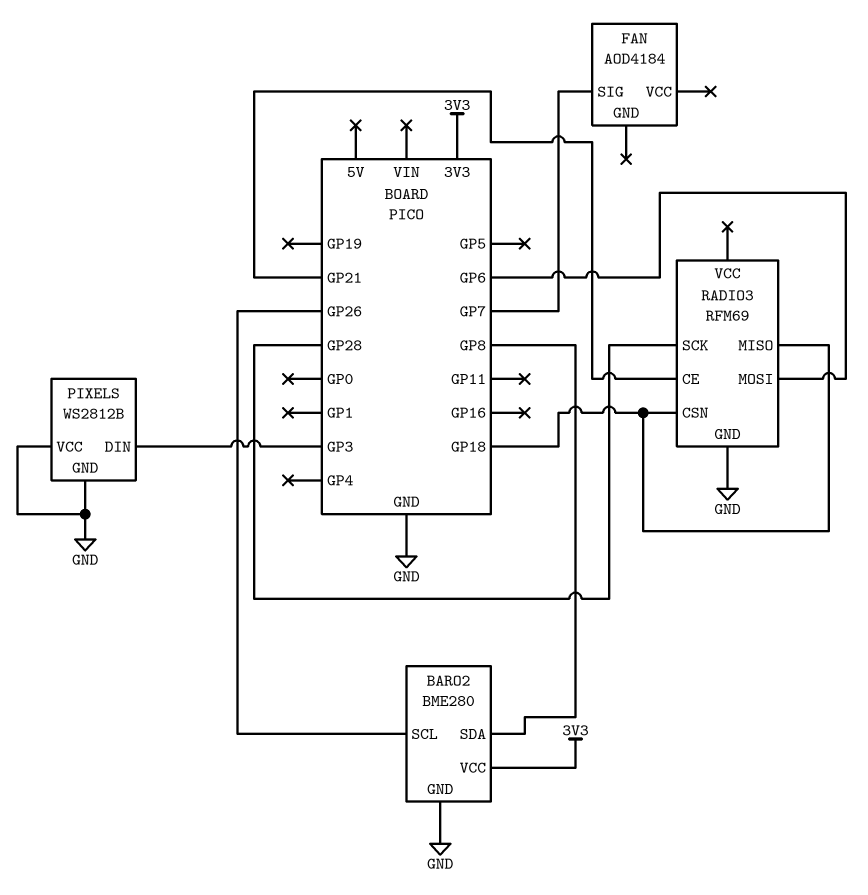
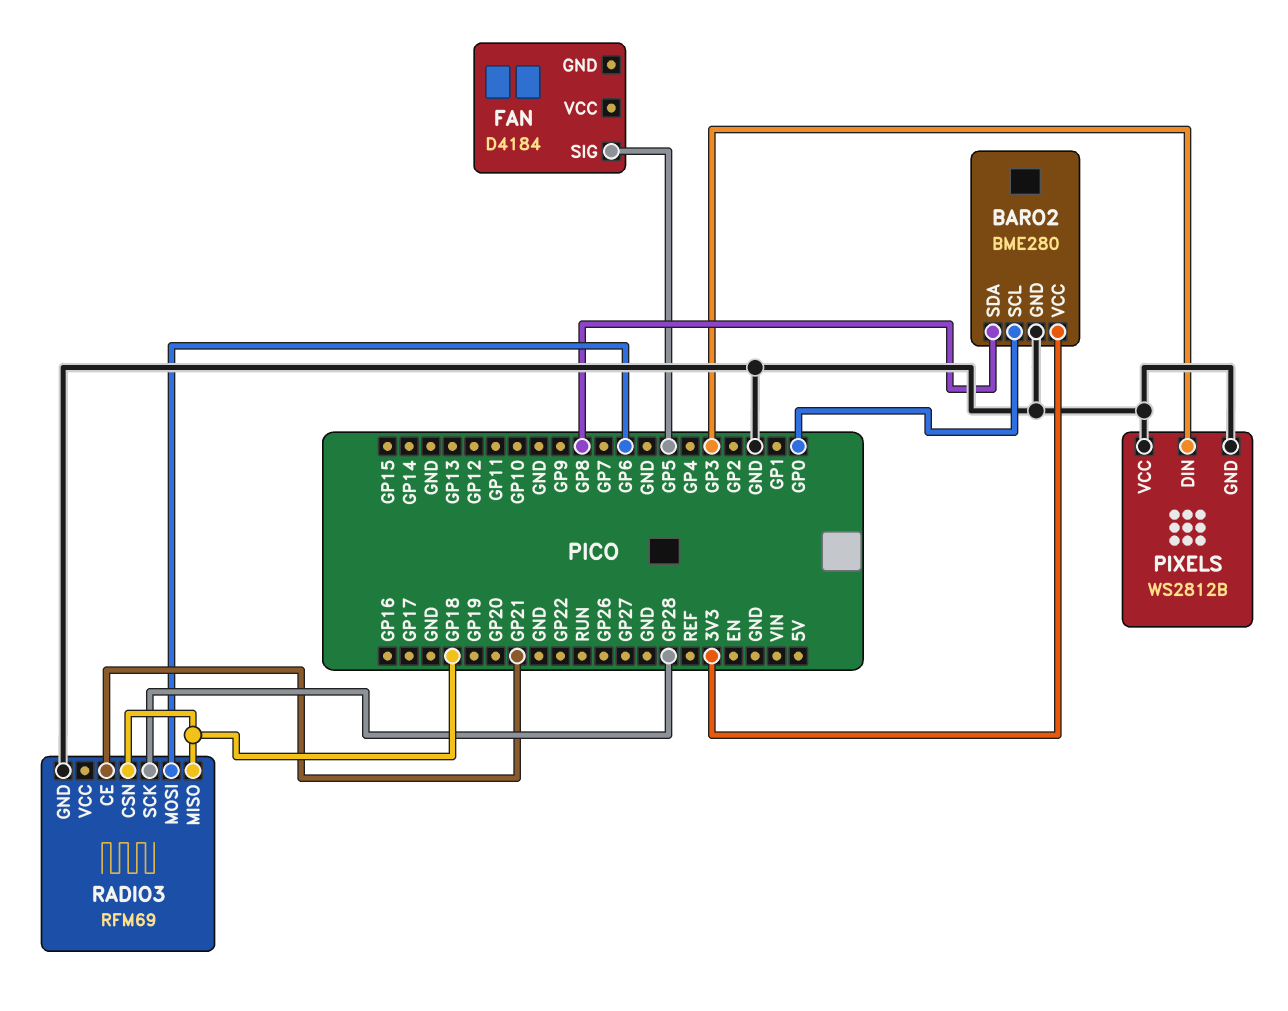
BARO2 pin SCL: GP26 -> GP0
FAN: AOD4184 -> D4184
FAN pin SIG: GP7 -> GP5

